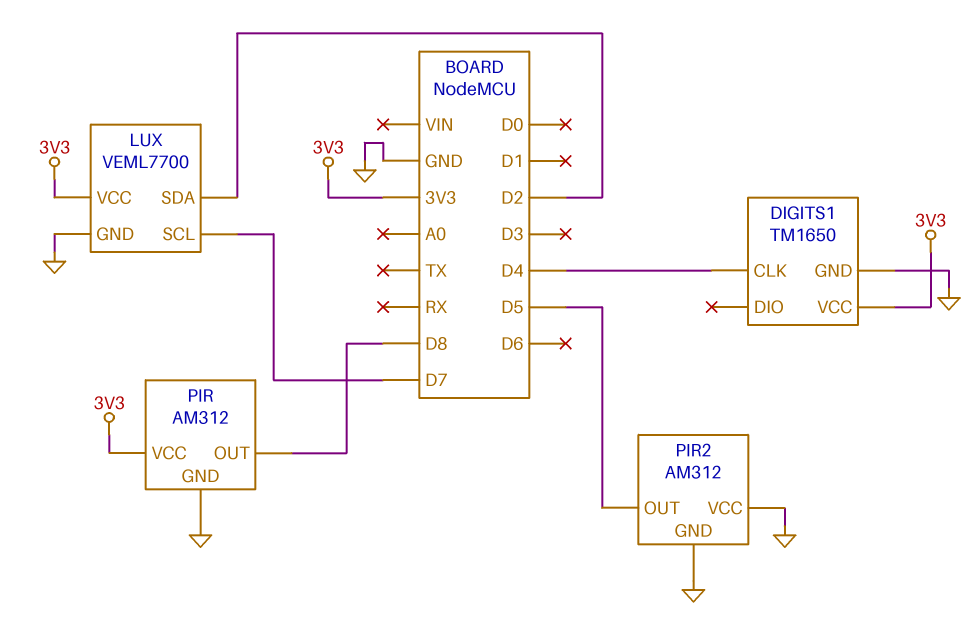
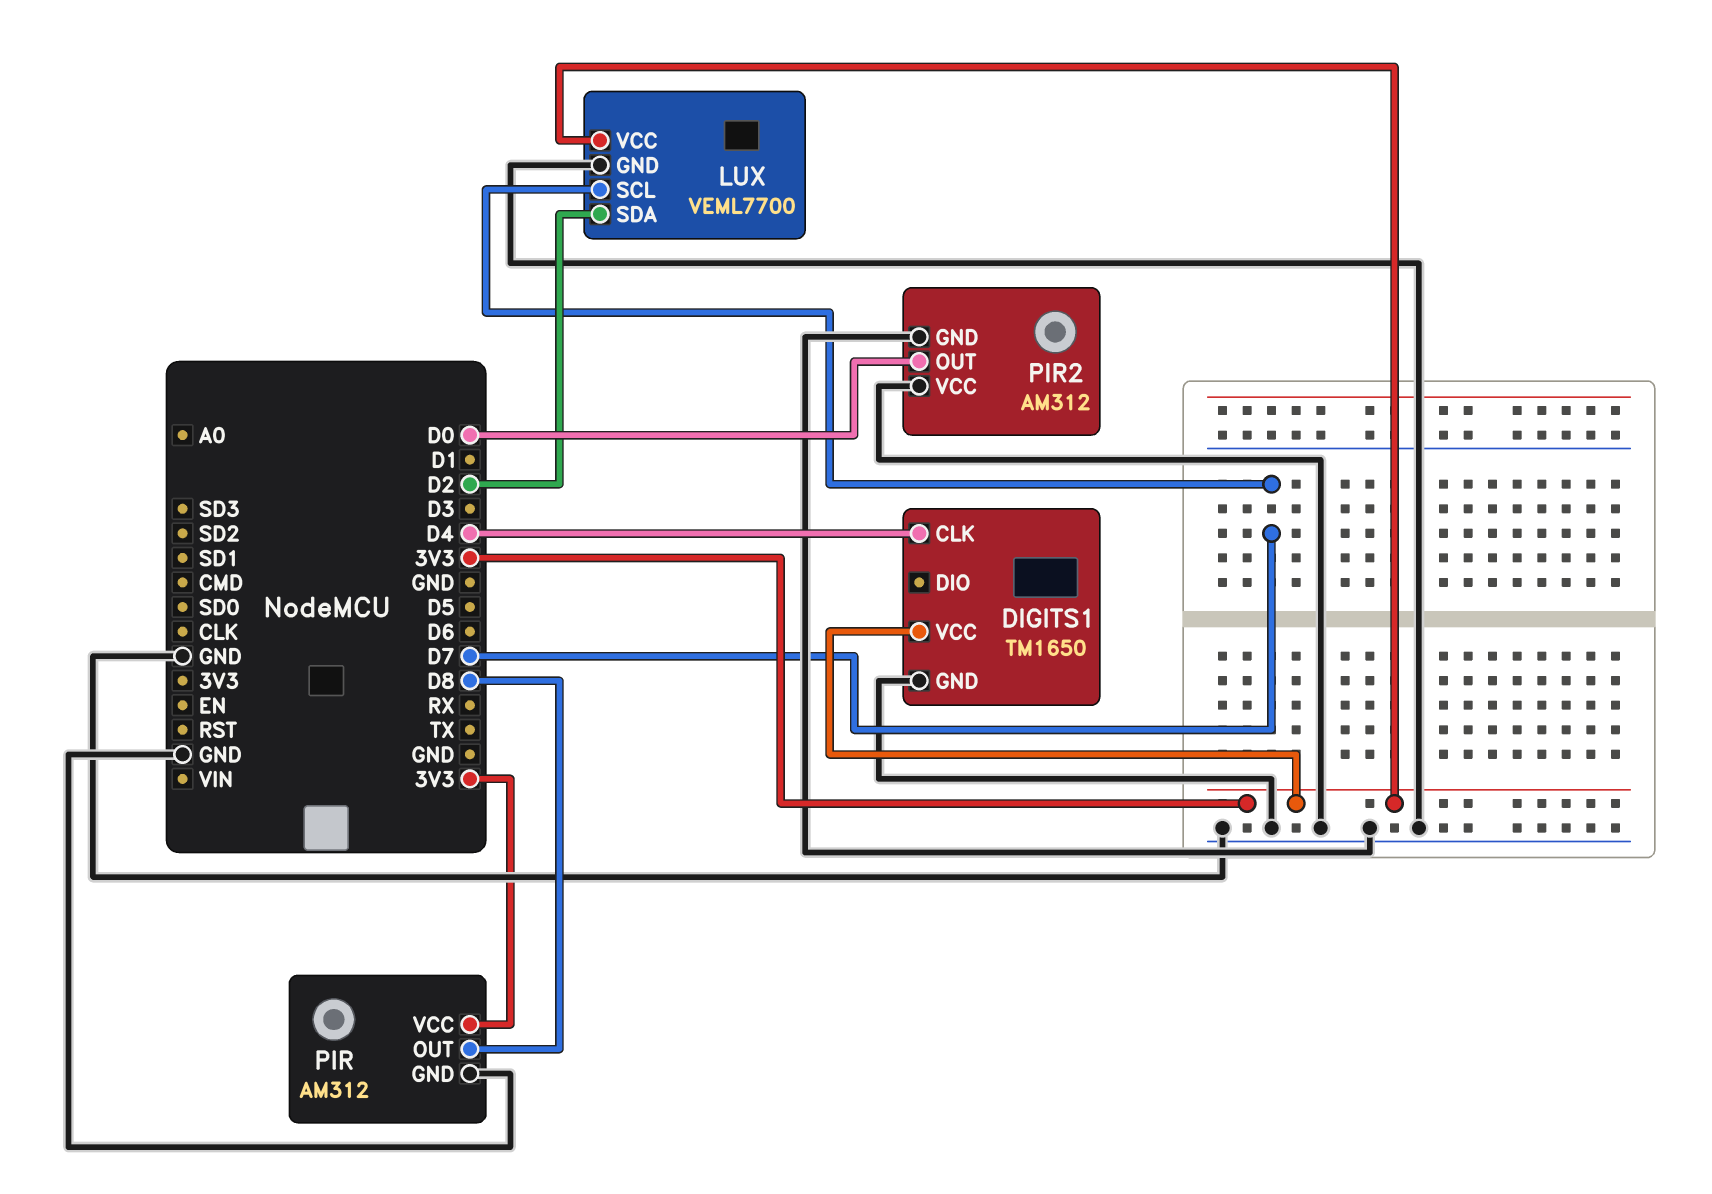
PIR2 pin OUT: D5 -> D0

